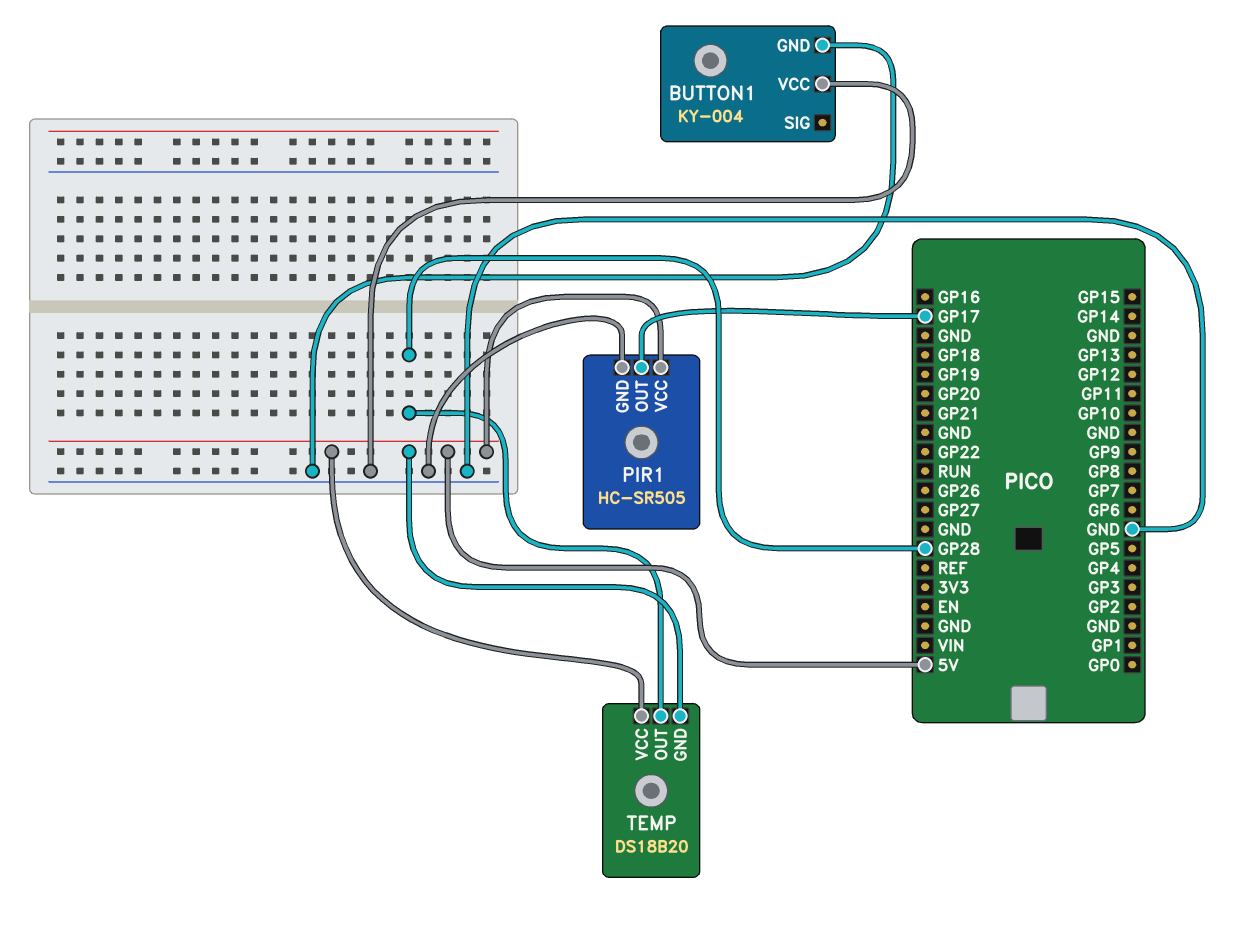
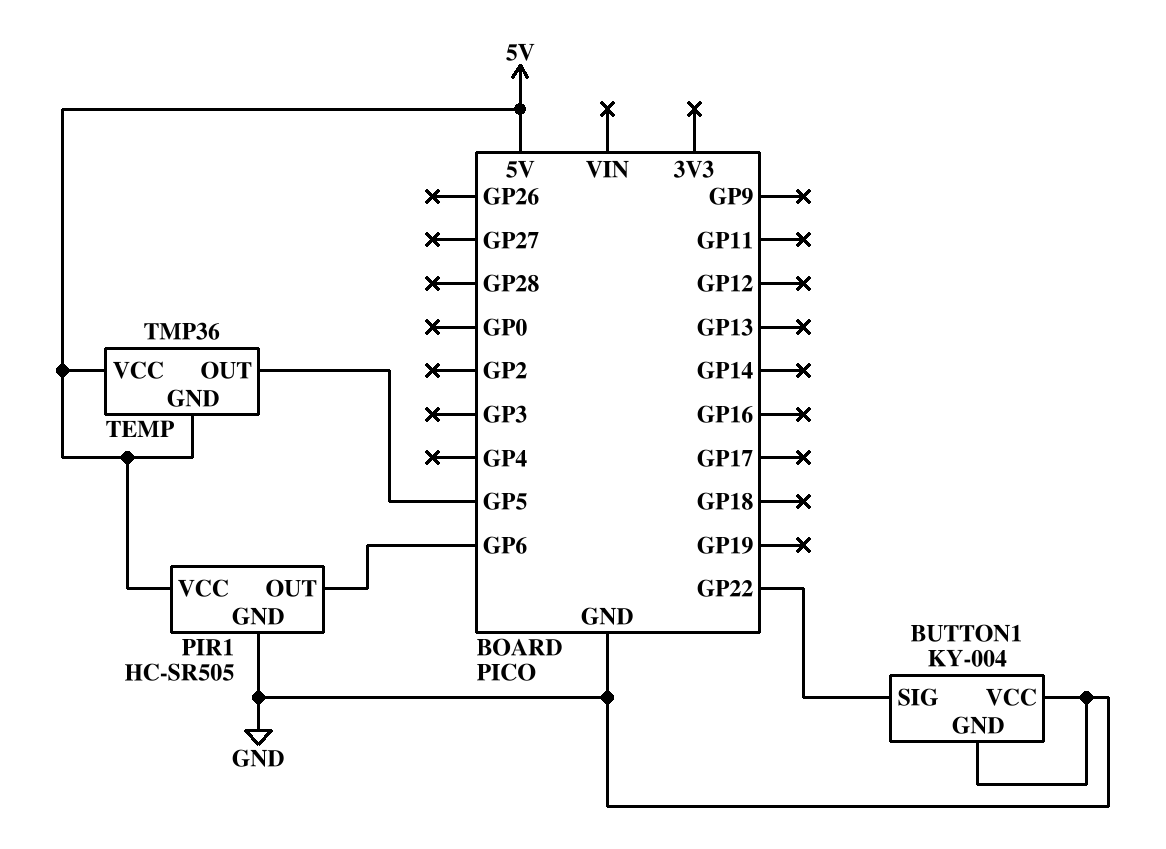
BUTTON1 pin SIG: none -> GP22
PIR1 pin OUT: GP17 -> GP6
TEMP: DS18B20 -> TMP36
TEMP pin OUT: GP28 -> GP5

